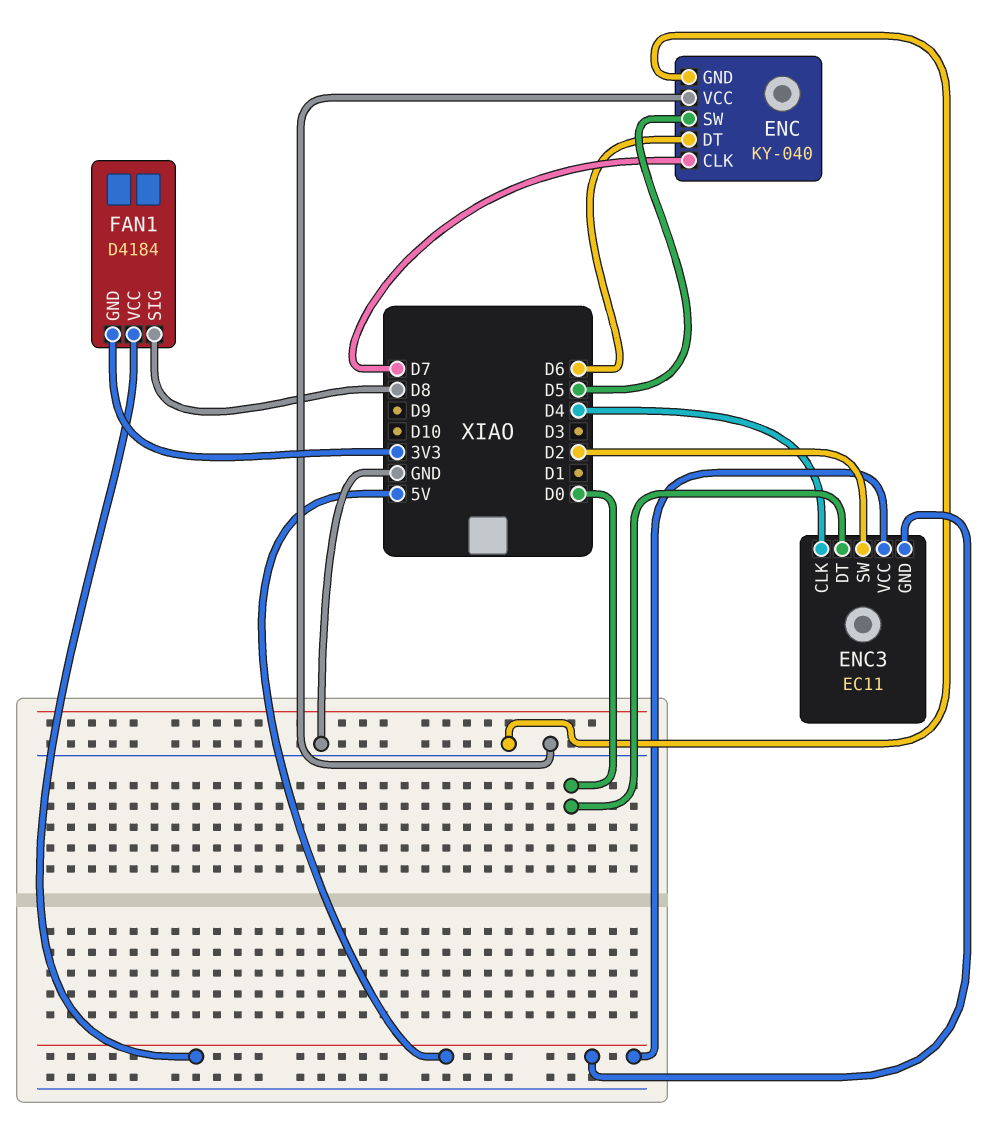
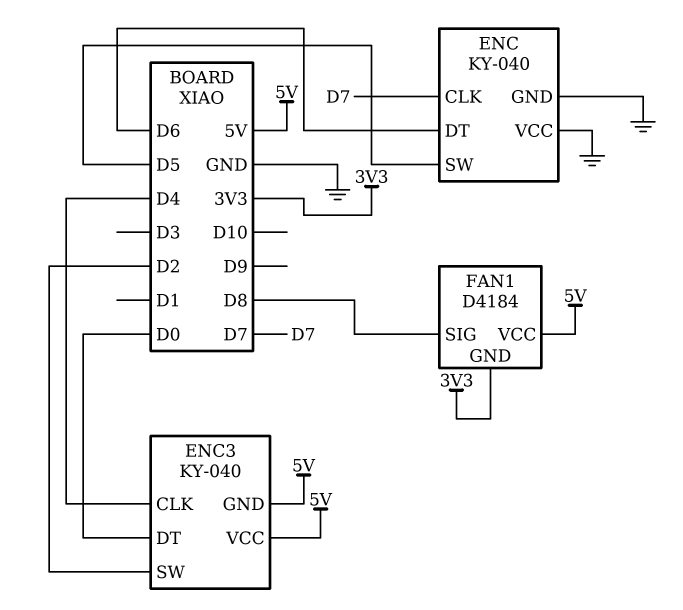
ENC3: EC11 -> KY-040

